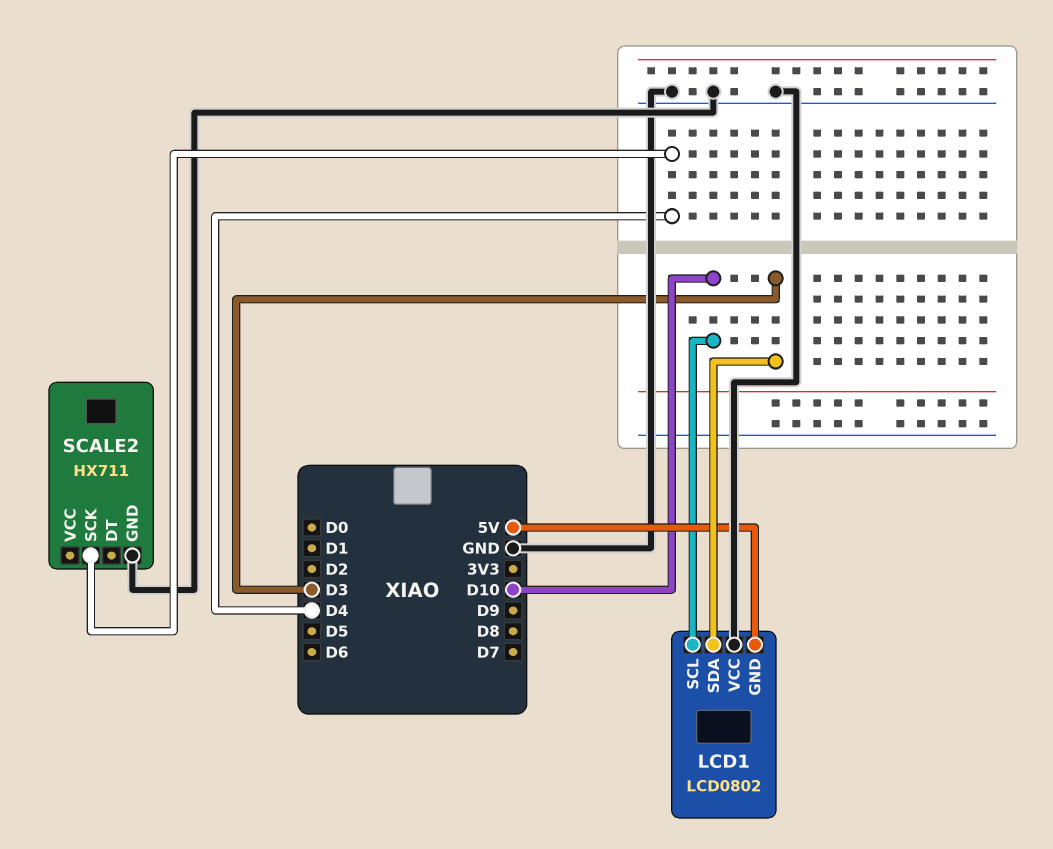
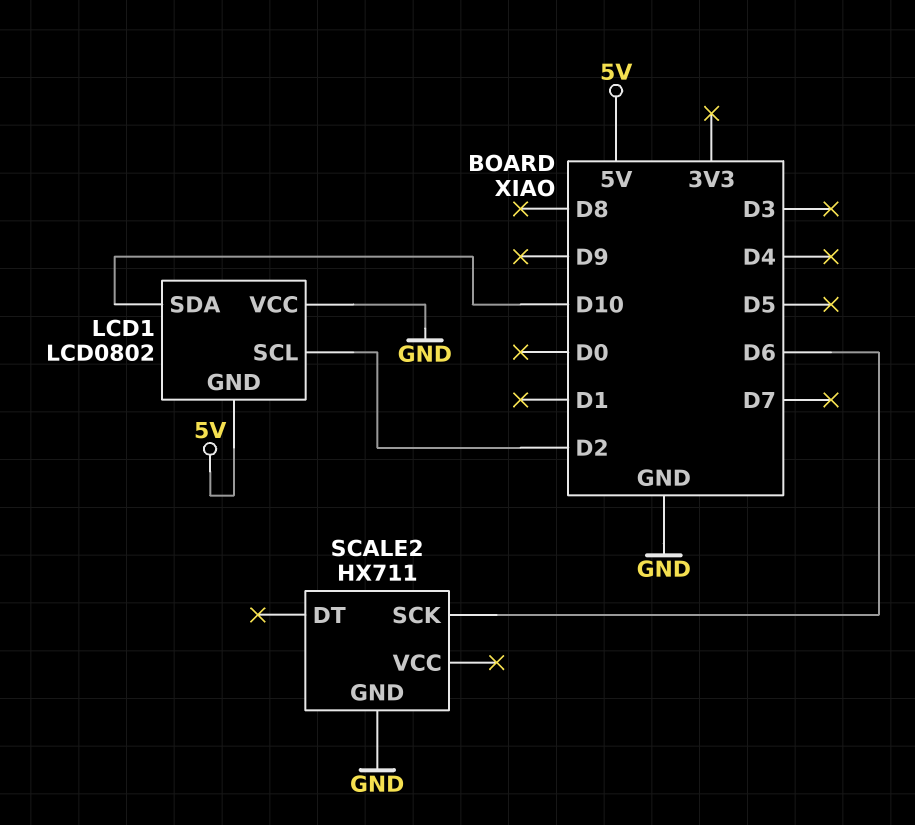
LCD1 pin SCL: D10 -> D2
LCD1 pin SDA: D3 -> D10
SCALE2 pin SCK: D4 -> D6

